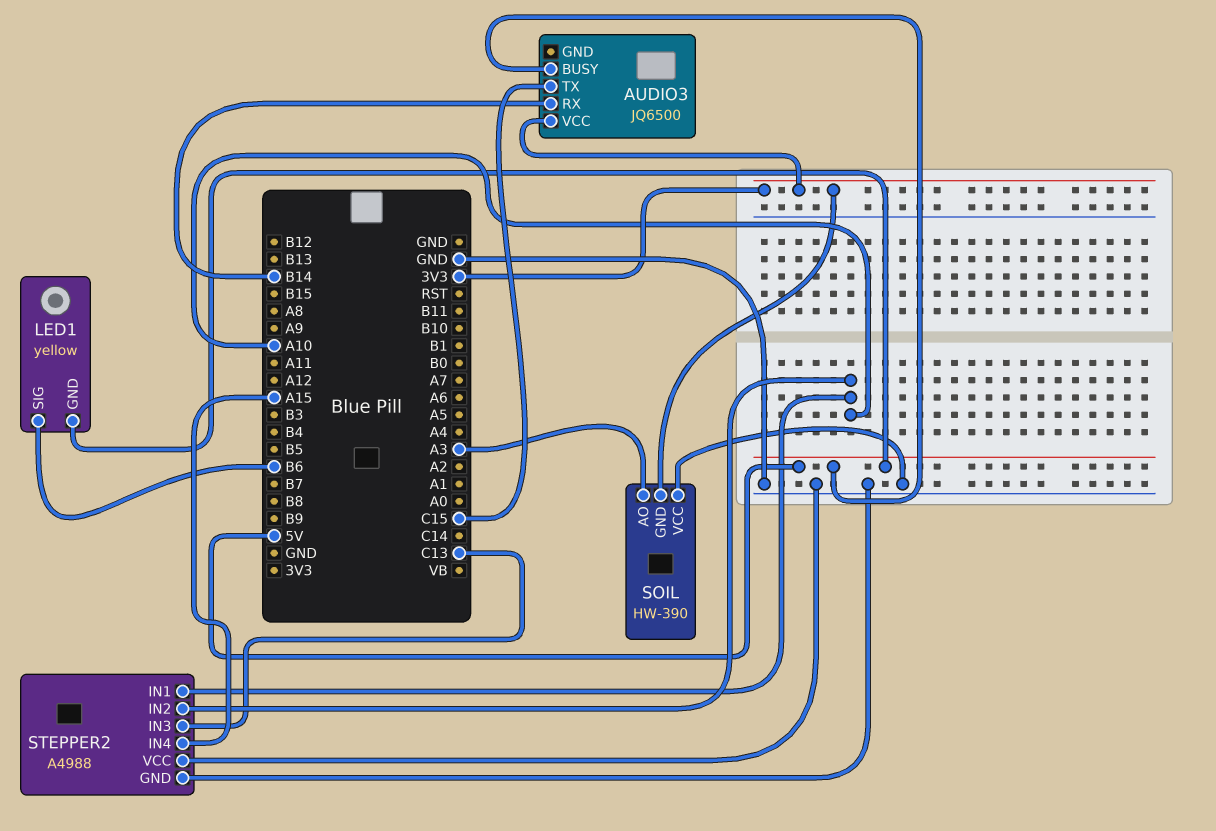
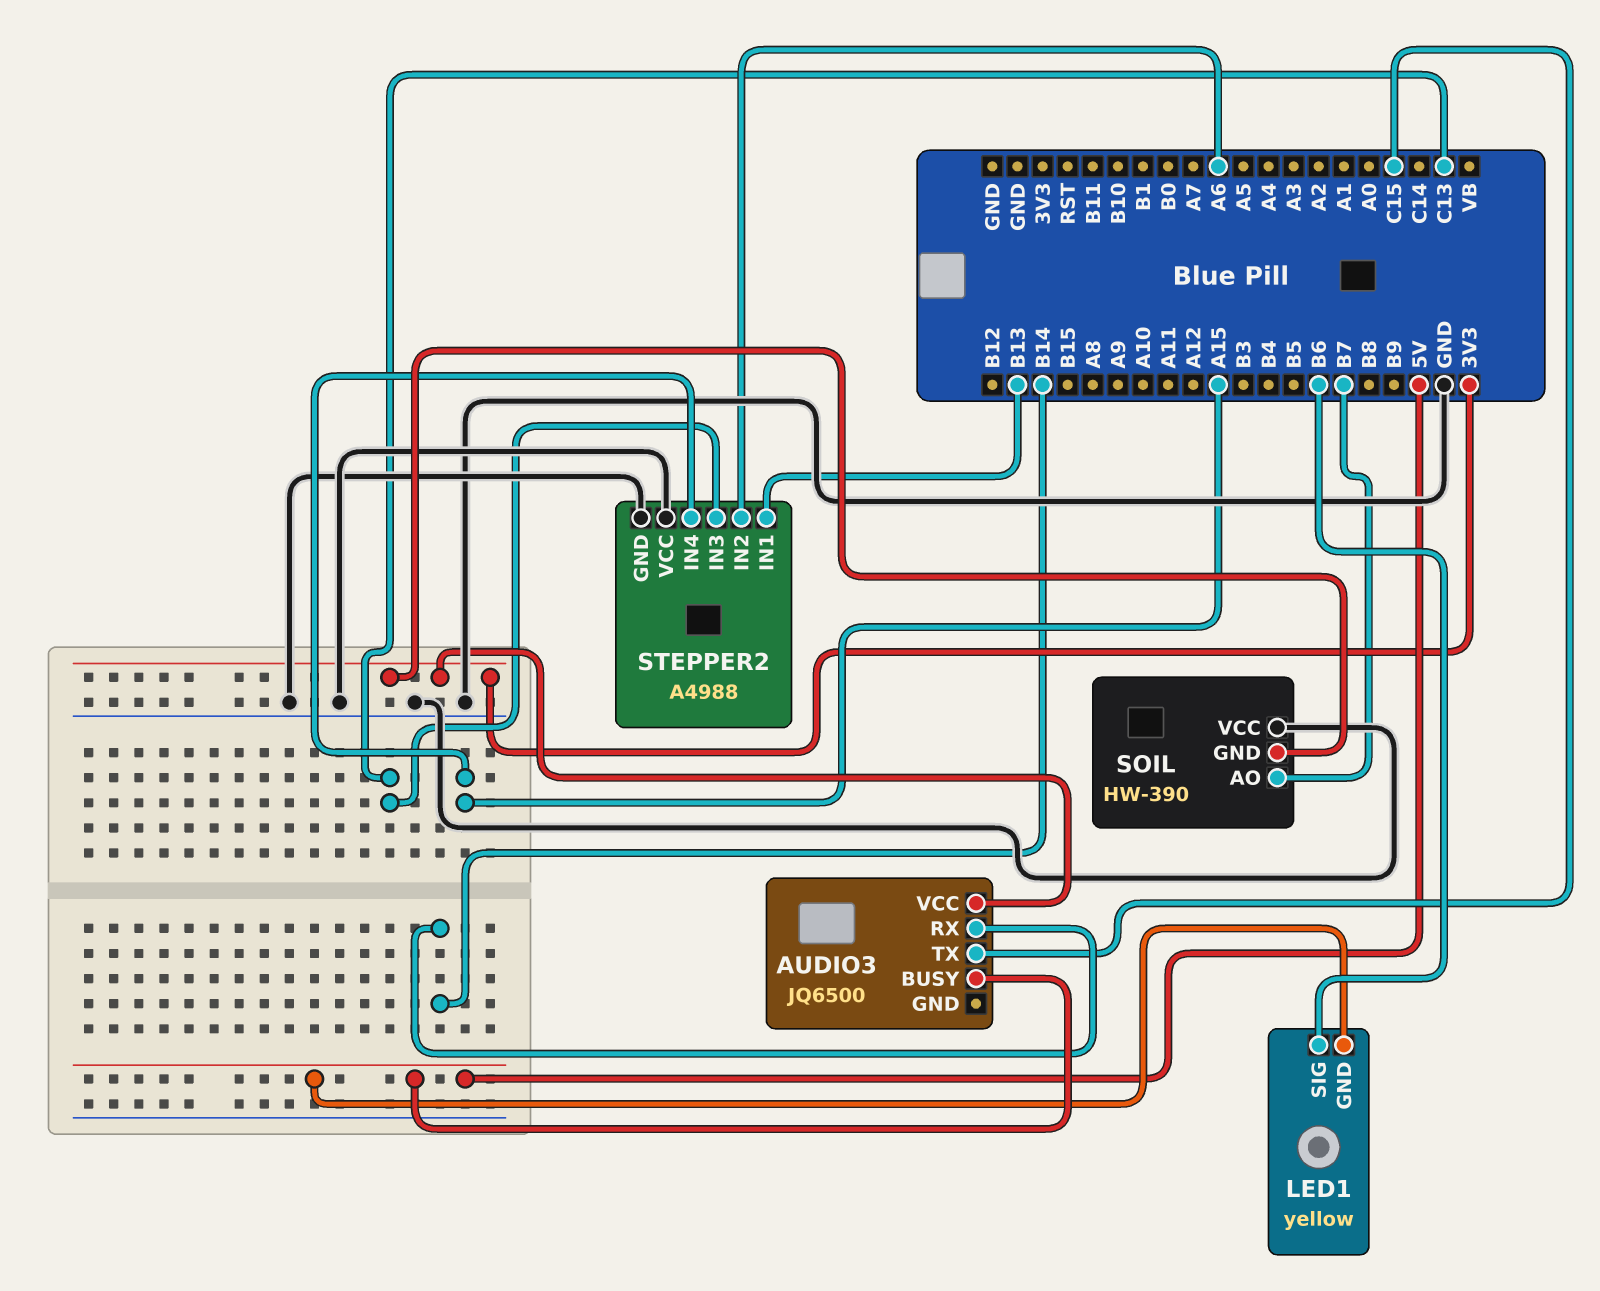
SOIL pin AO: A3 -> B7
STEPPER2 pin IN1: A10 -> B13
STEPPER2 pin IN2: A10 -> A6

